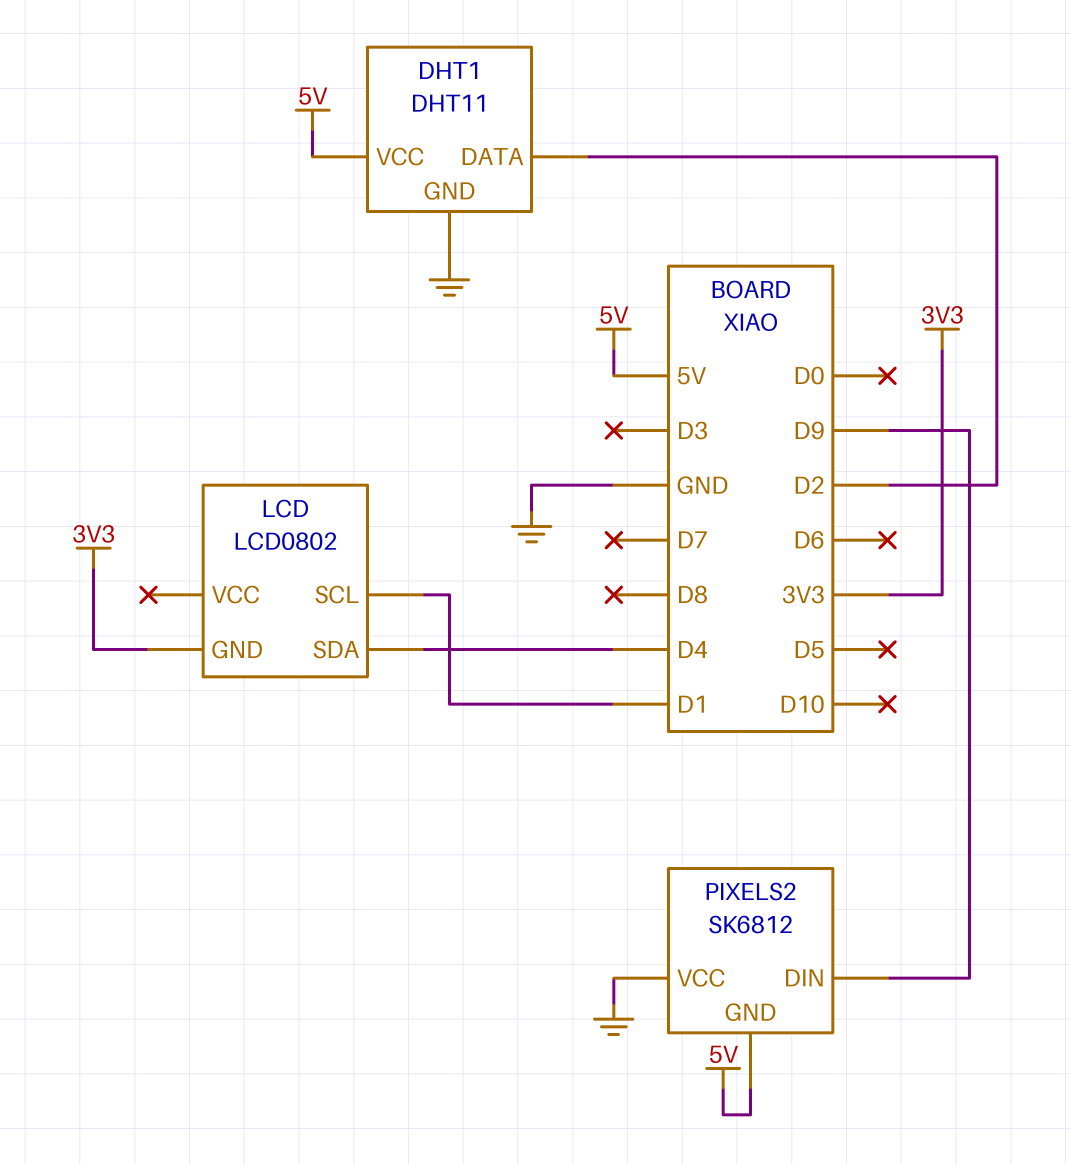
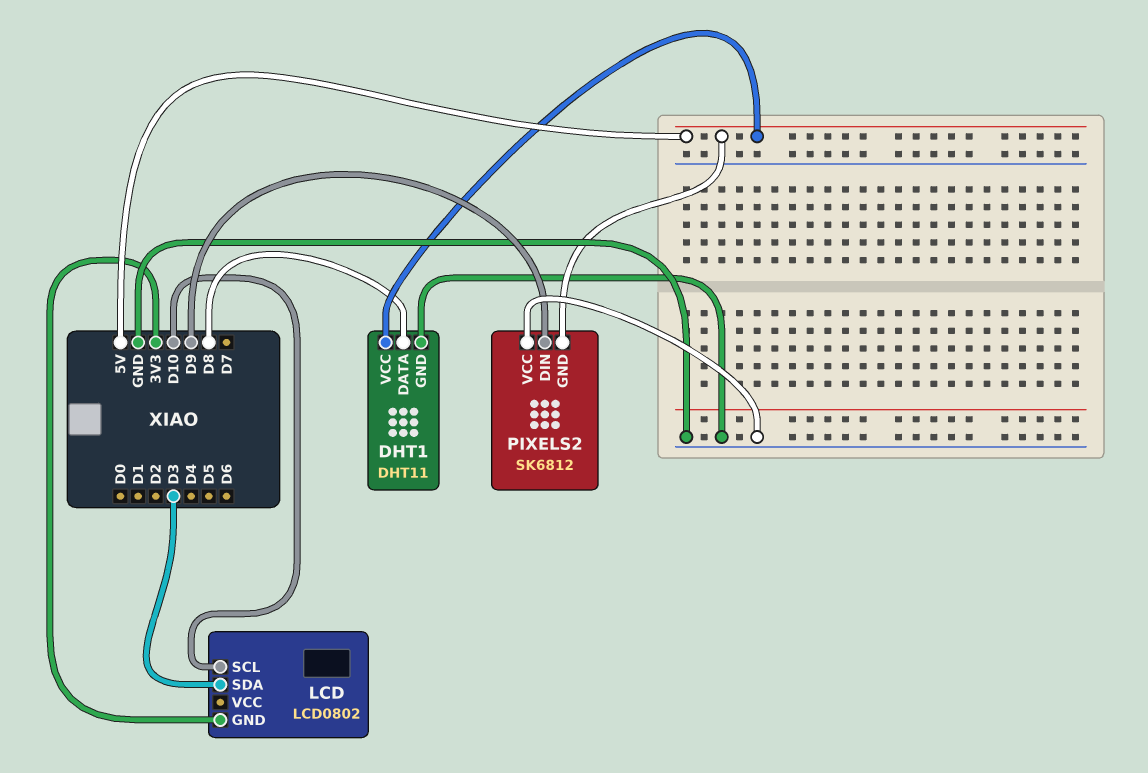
DHT1 pin DATA: D2 -> D8
LCD pin SCL: D1 -> D10
LCD pin SDA: D4 -> D3

